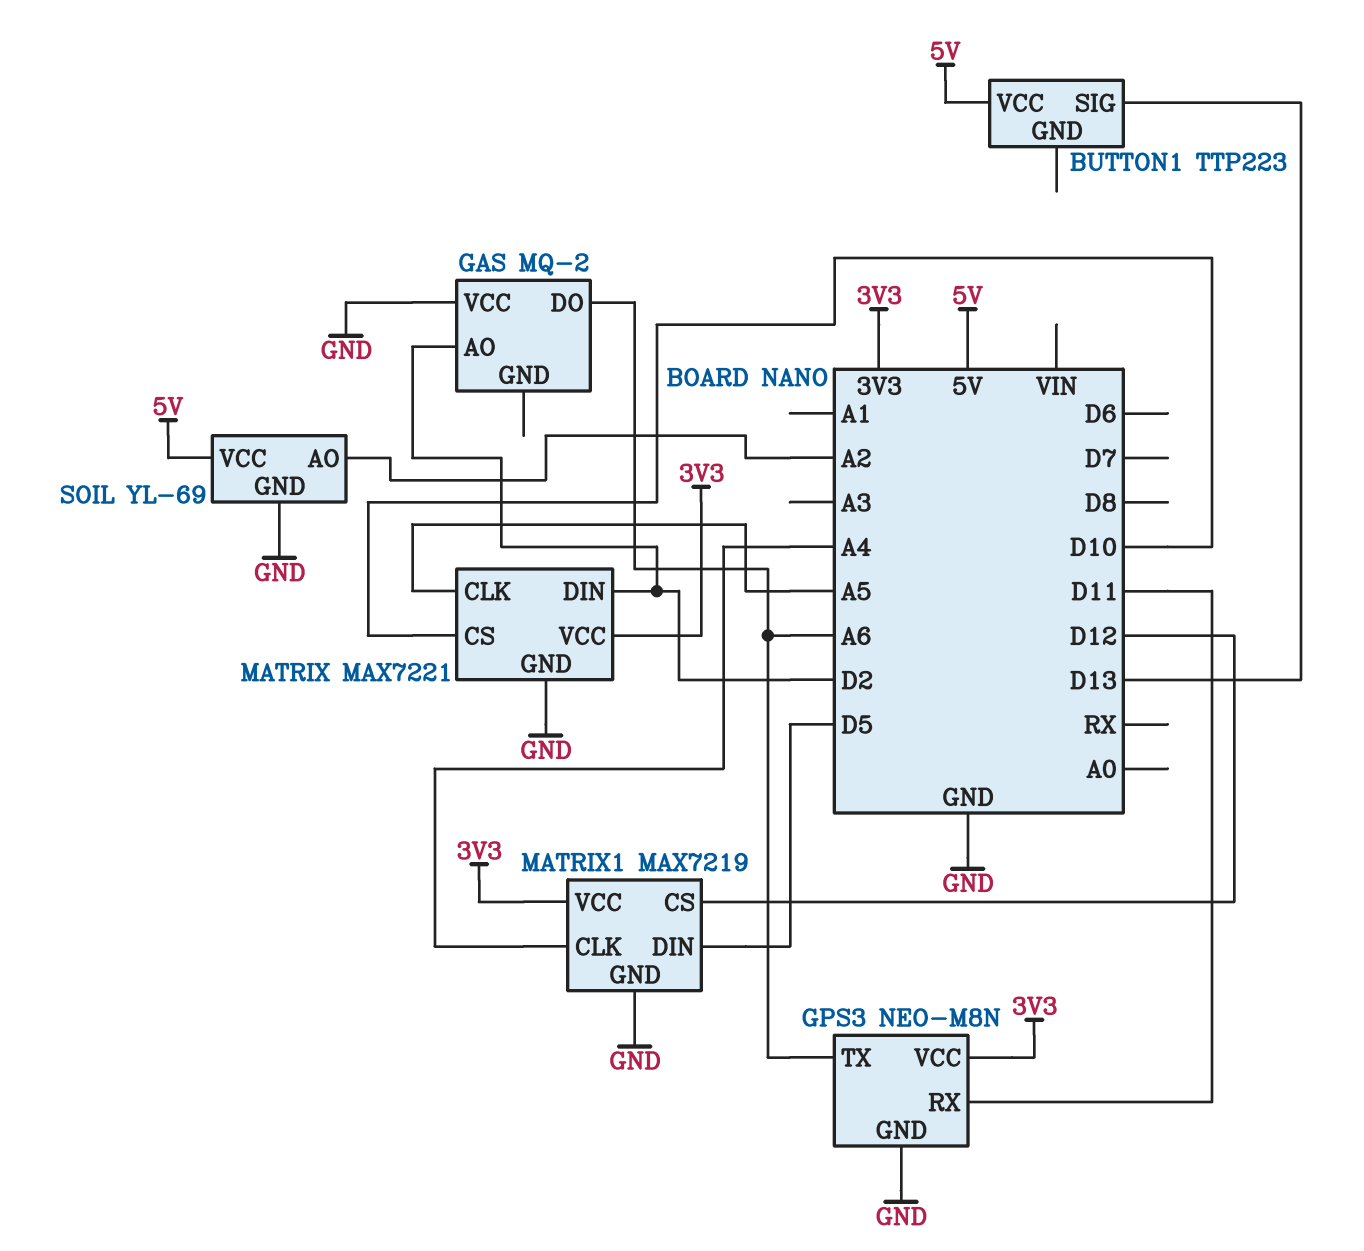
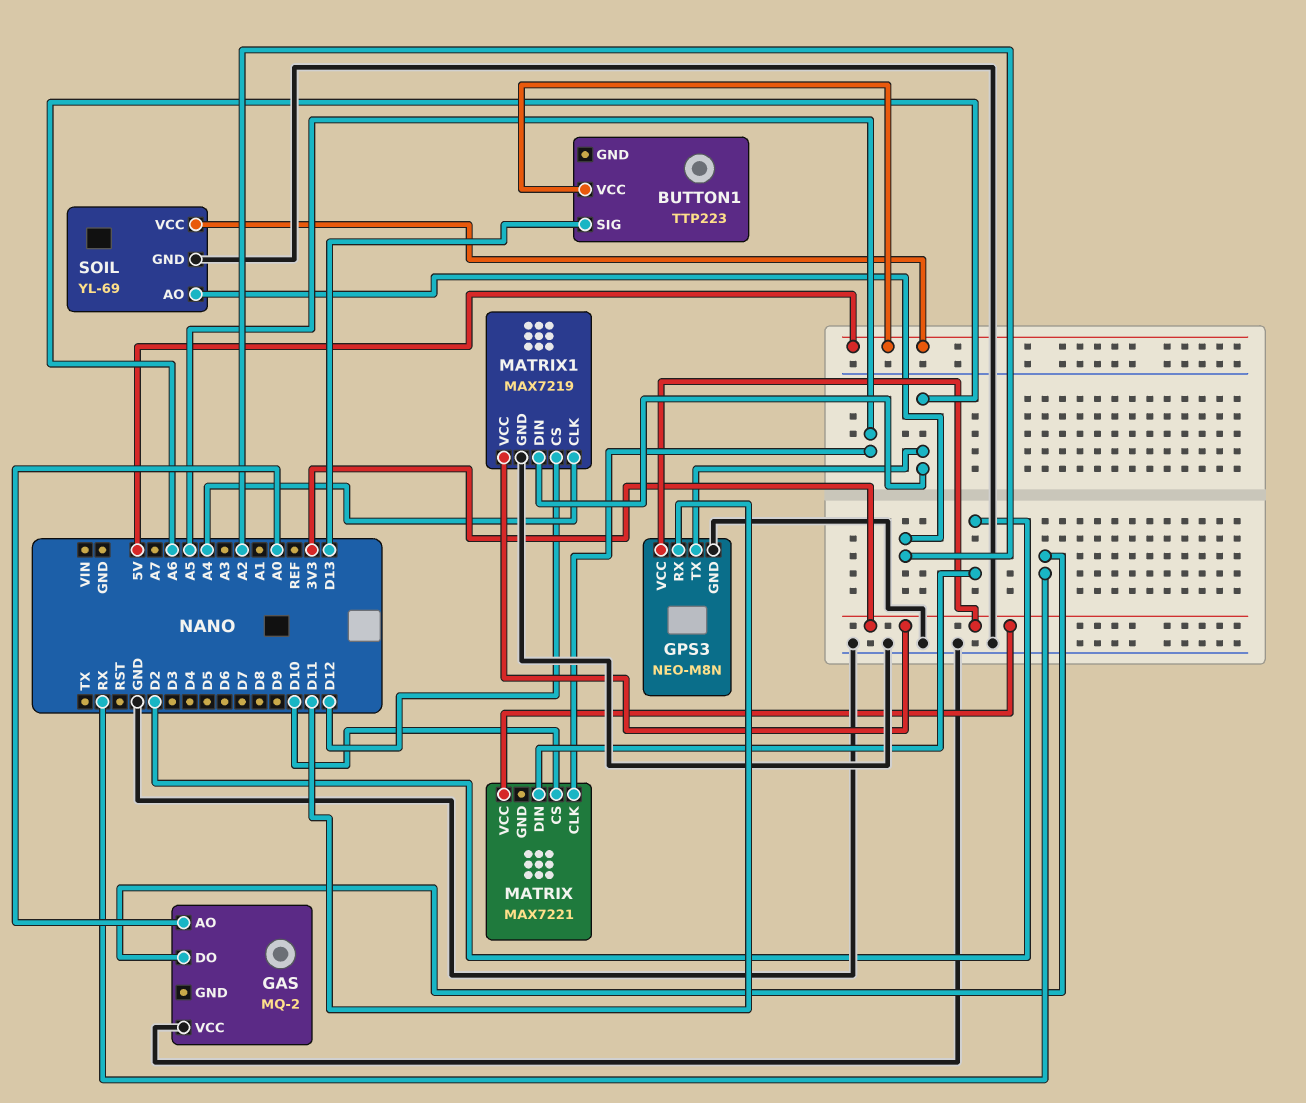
GAS pin AO: D2 -> A0
GAS pin DO: A6 -> RX
MATRIX pin GND: GND -> none
MATRIX1 pin DIN: D5 -> A6

